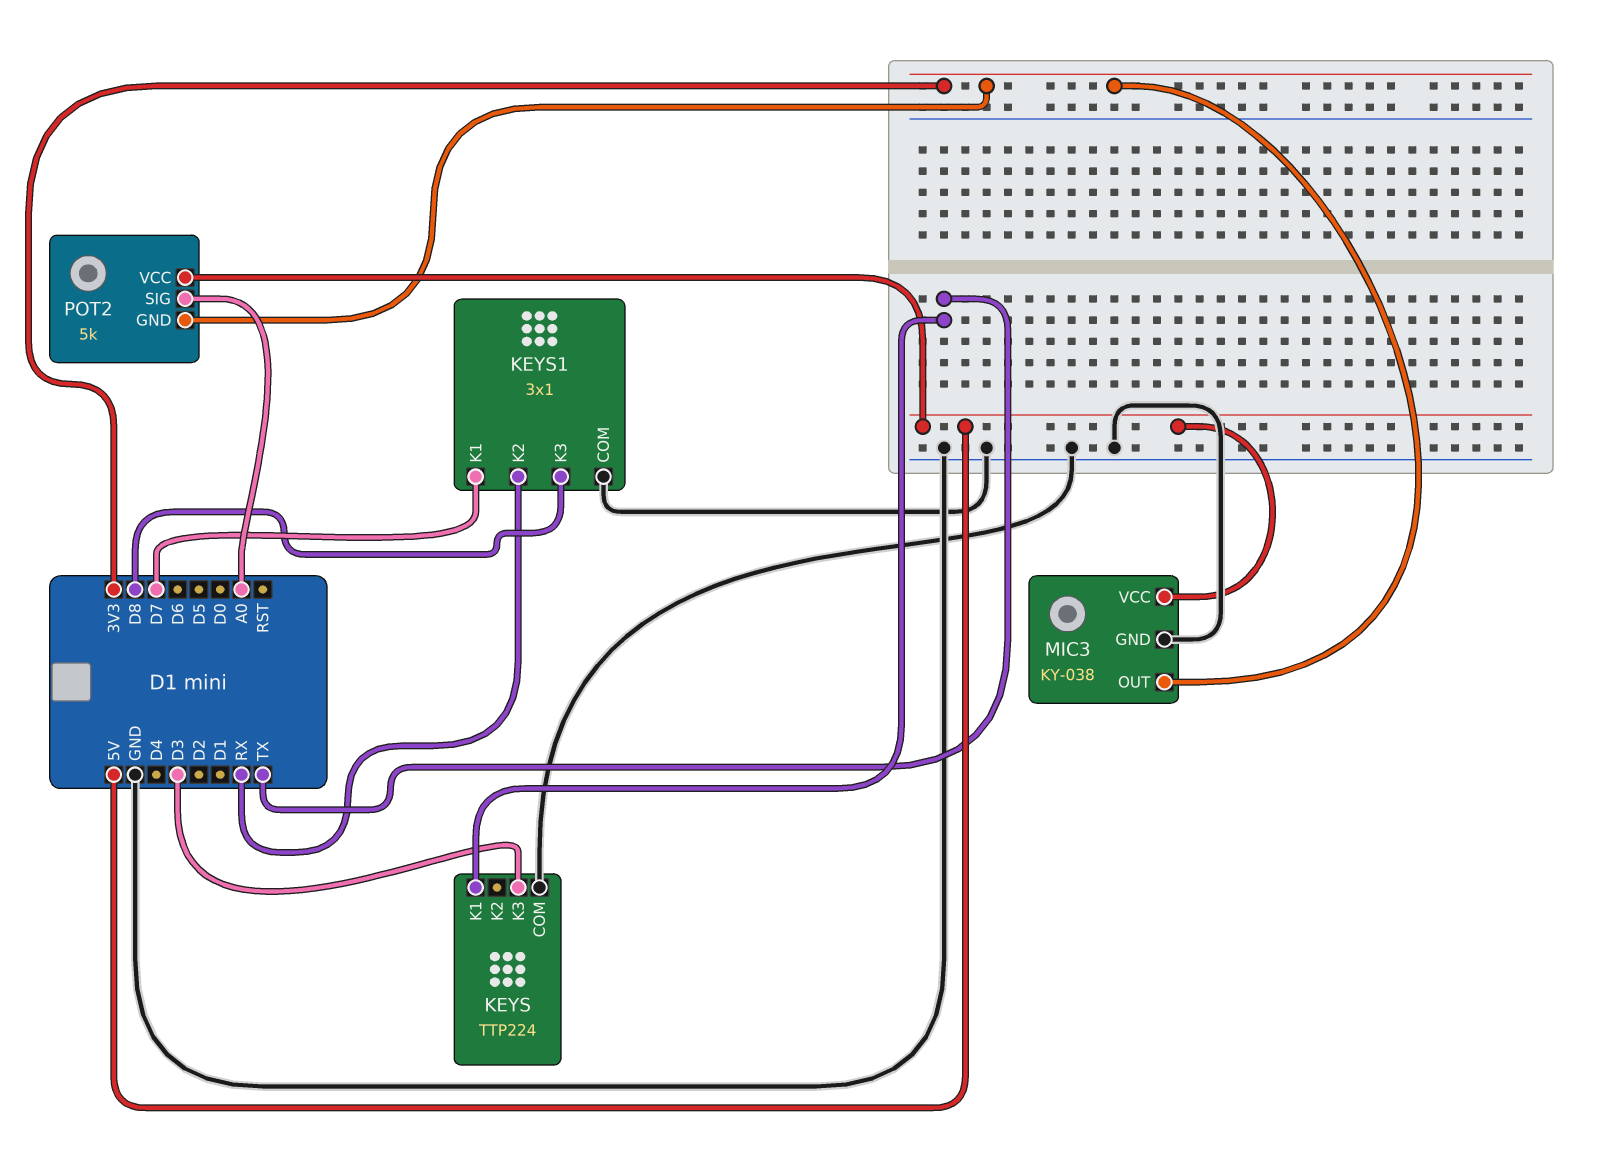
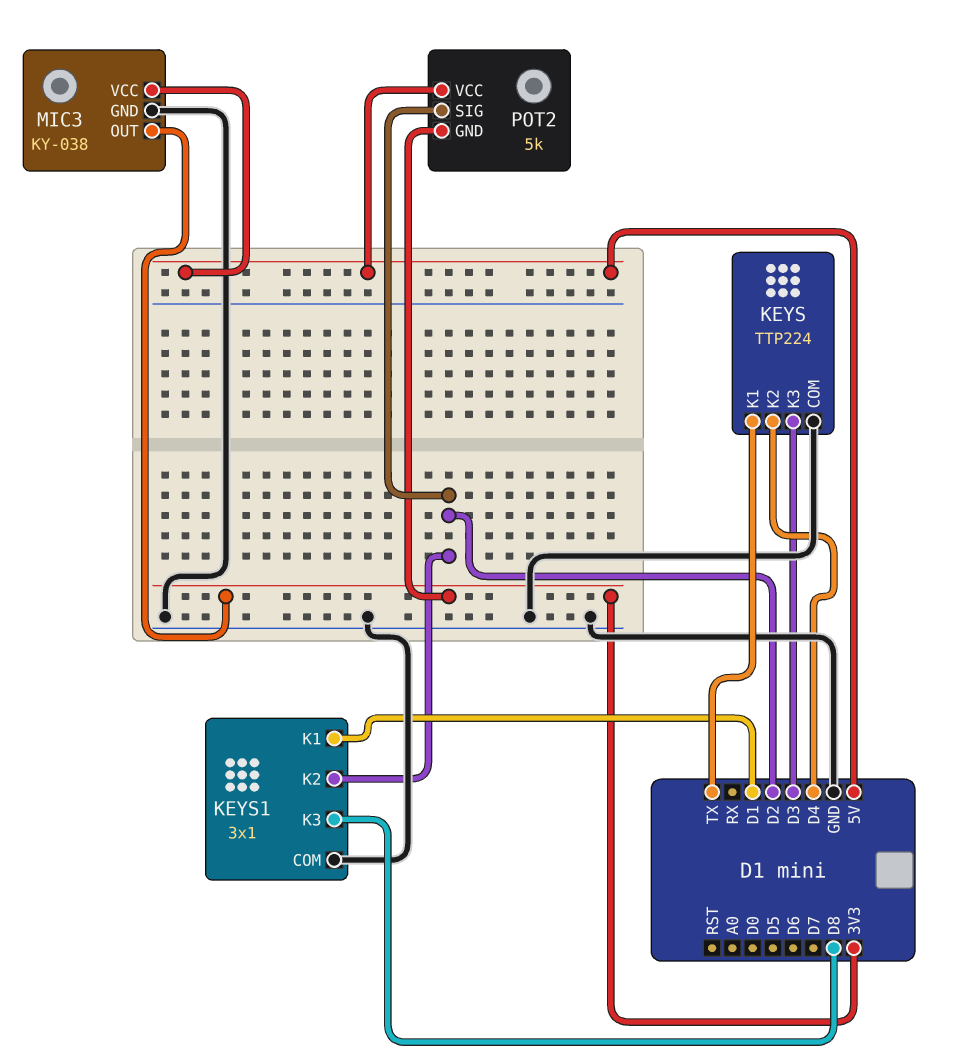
KEYS pin K2: none -> D4
KEYS1 pin K1: D7 -> D1
KEYS1 pin K2: RX -> D2
POT2 pin SIG: A0 -> D2

